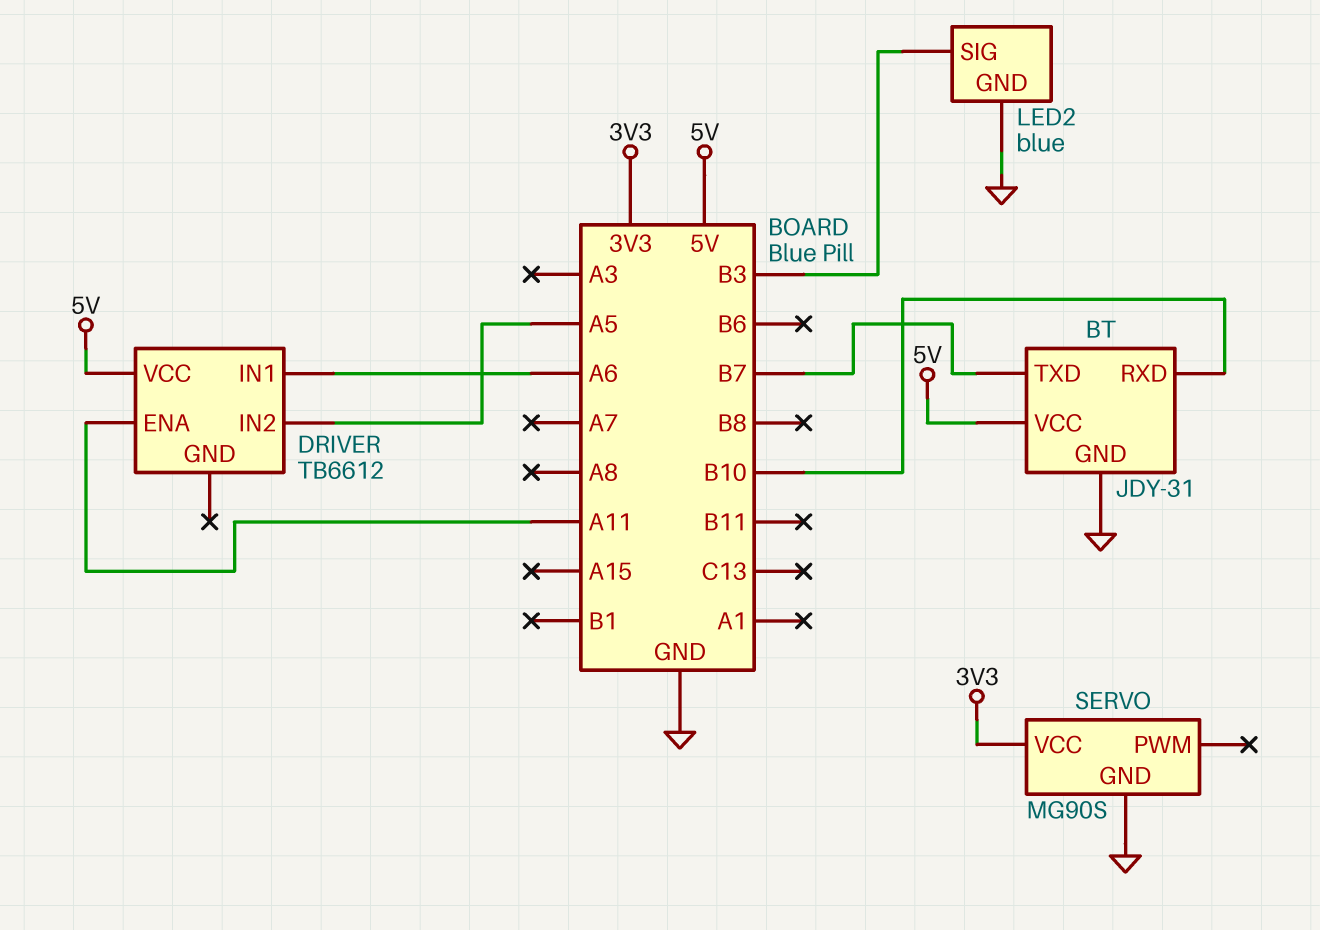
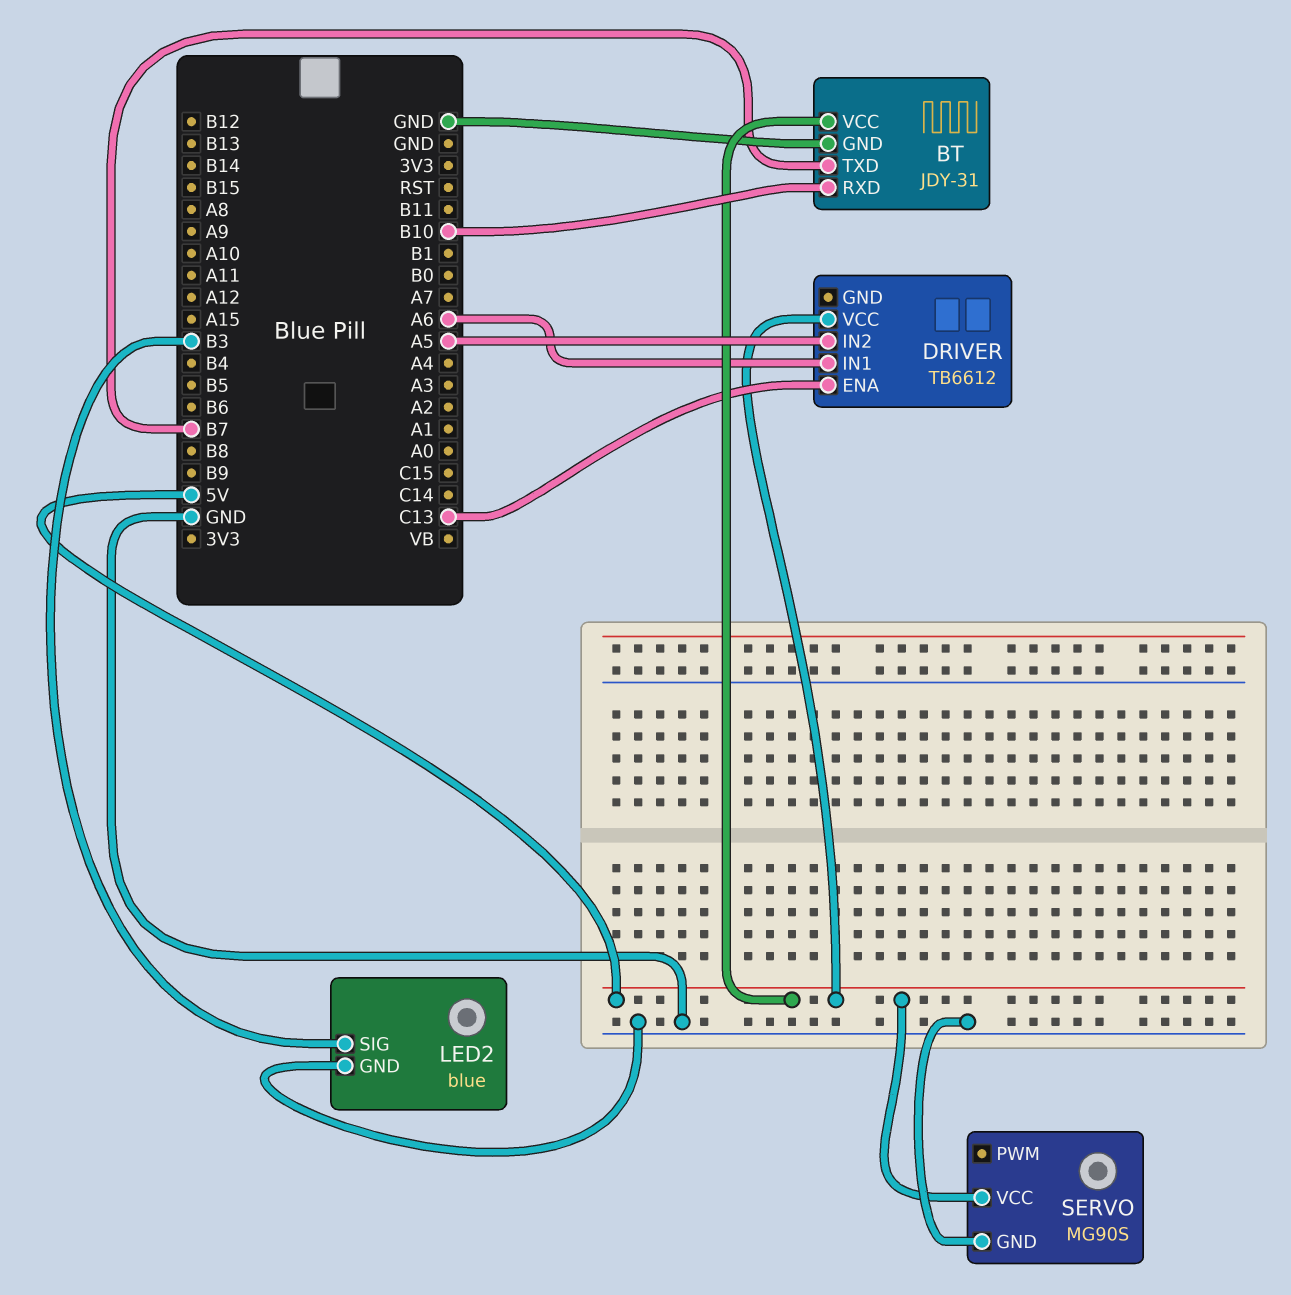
DRIVER pin ENA: A11 -> C13
SERVO pin VCC: 3V3 -> 5V

